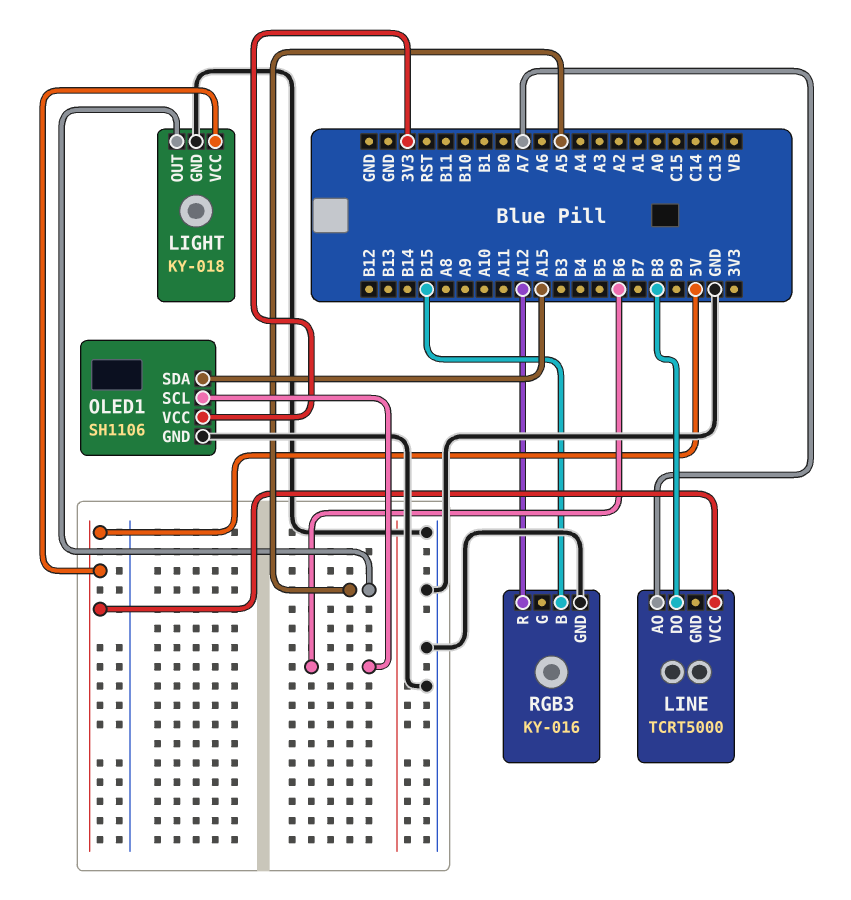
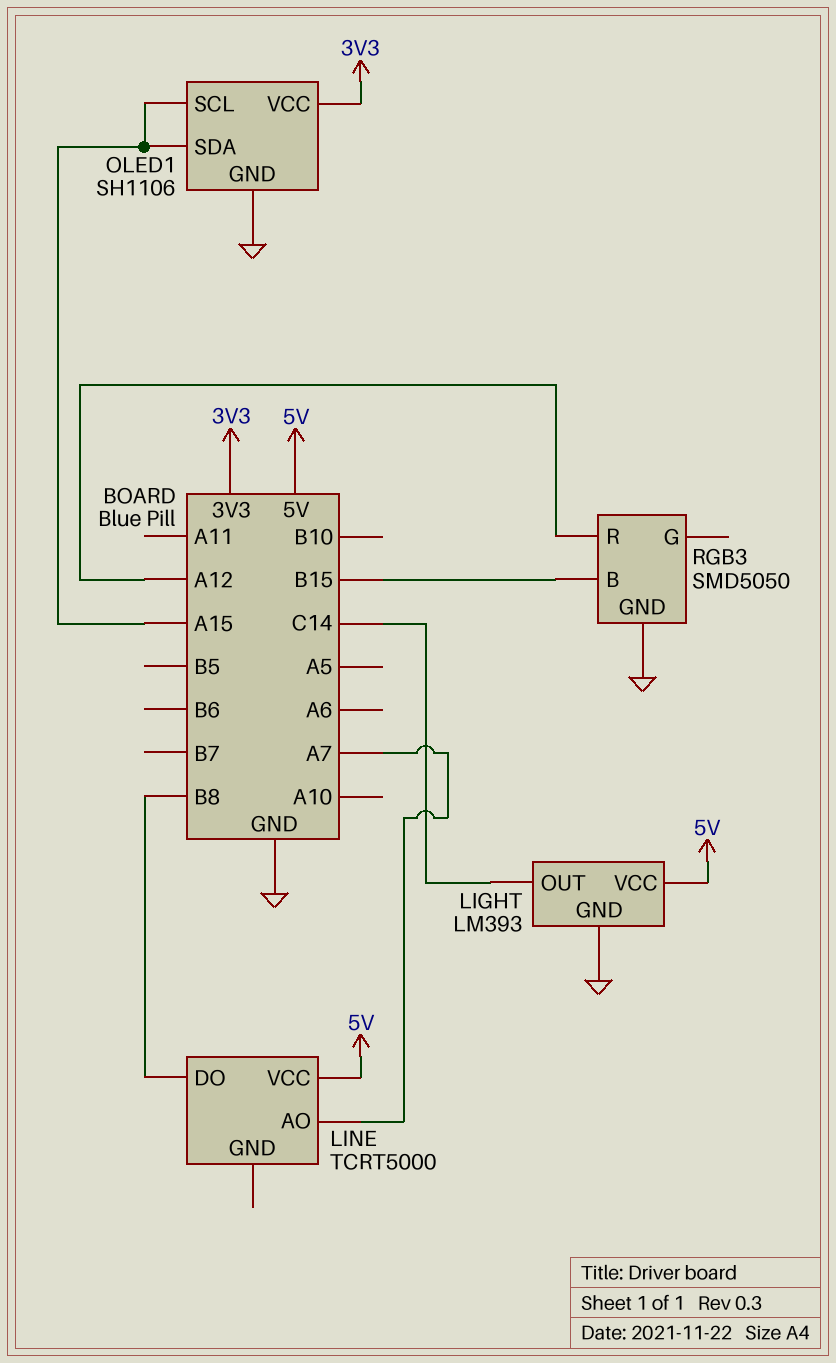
LIGHT: KY-018 -> LM393
LIGHT pin OUT: A5 -> C14
OLED1 pin SCL: B6 -> A15
RGB3: KY-016 -> SMD5050

